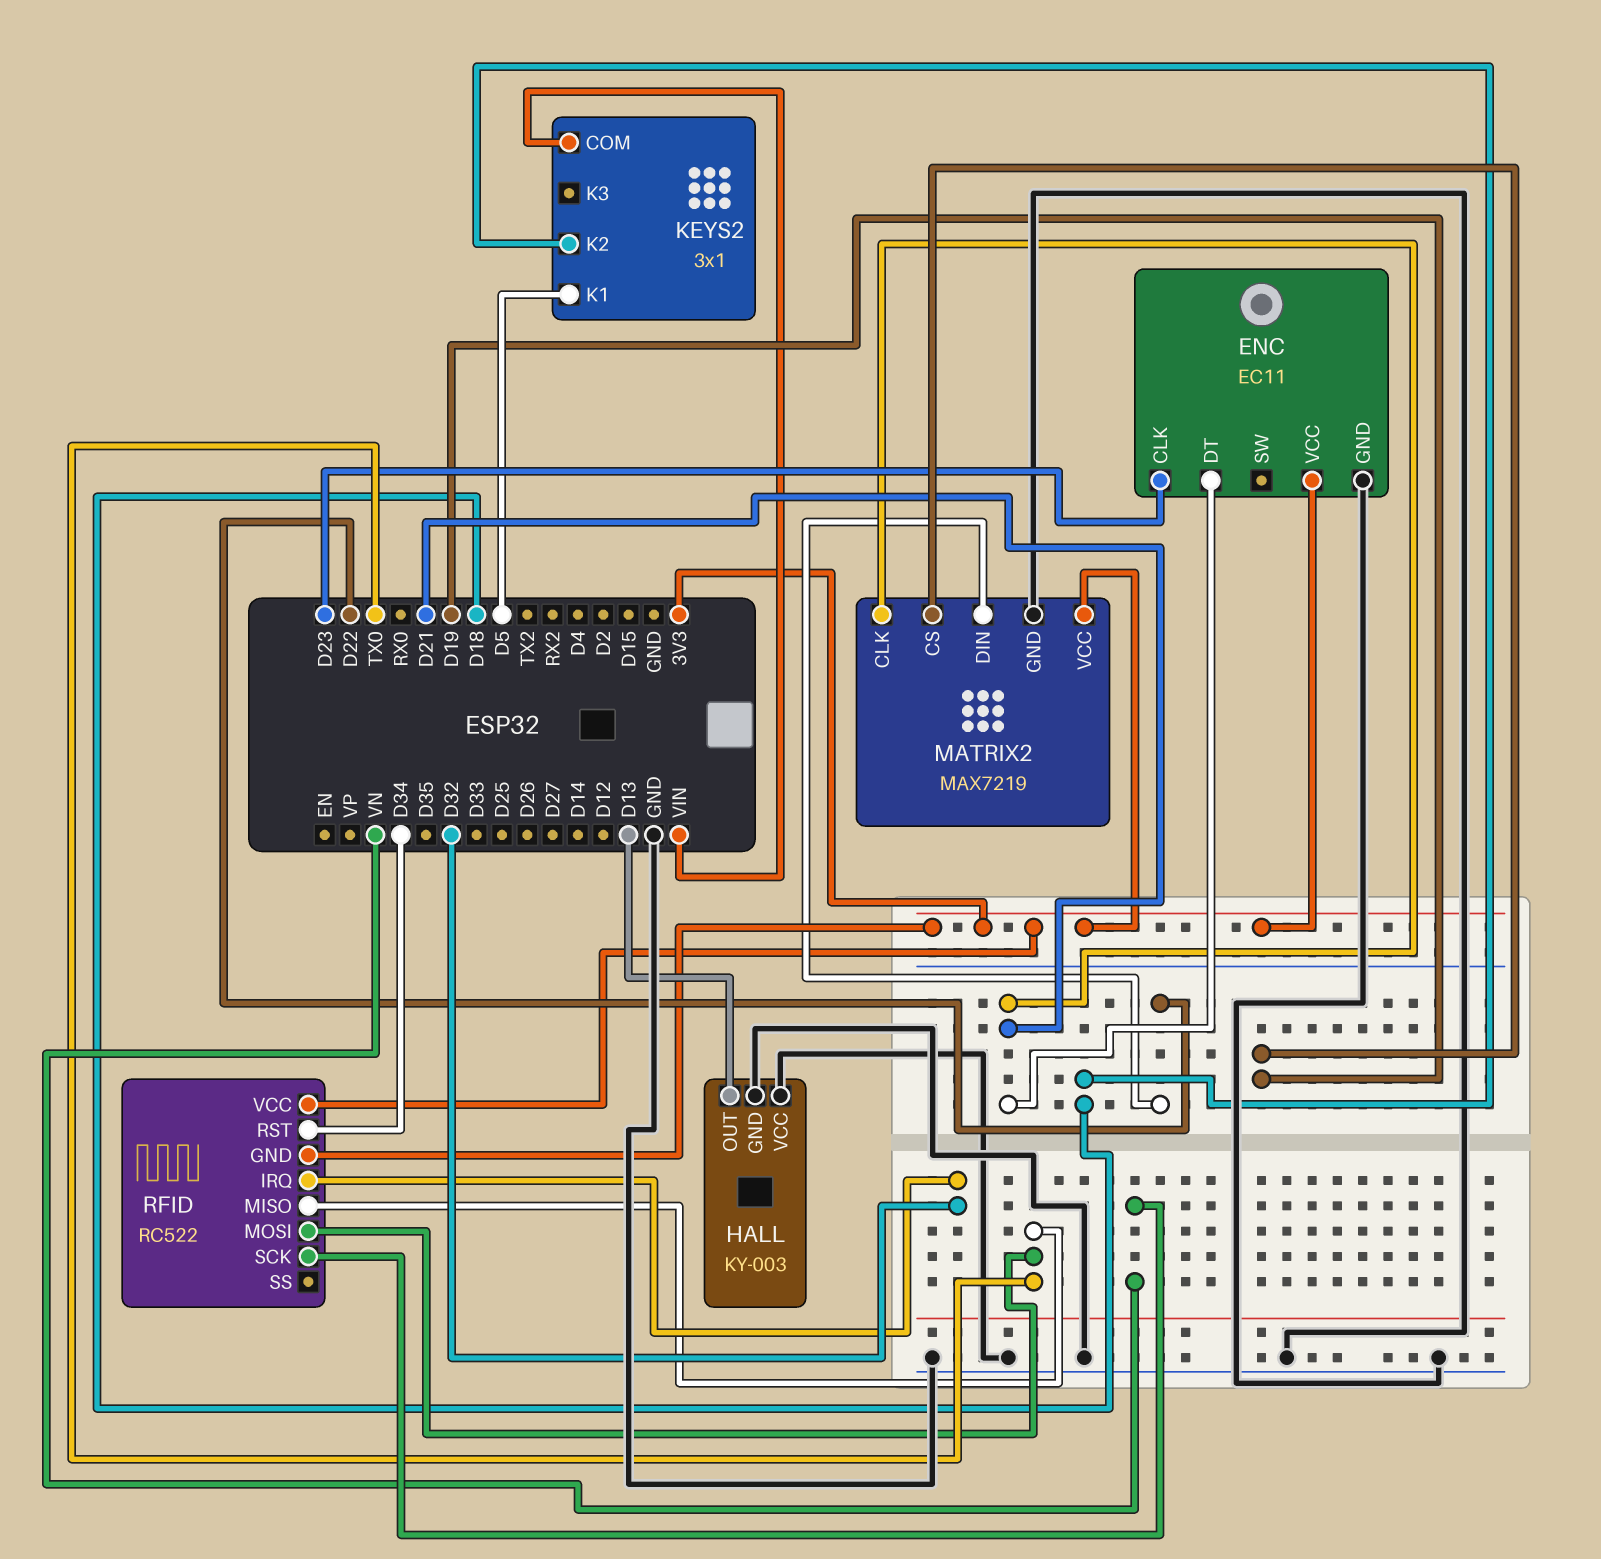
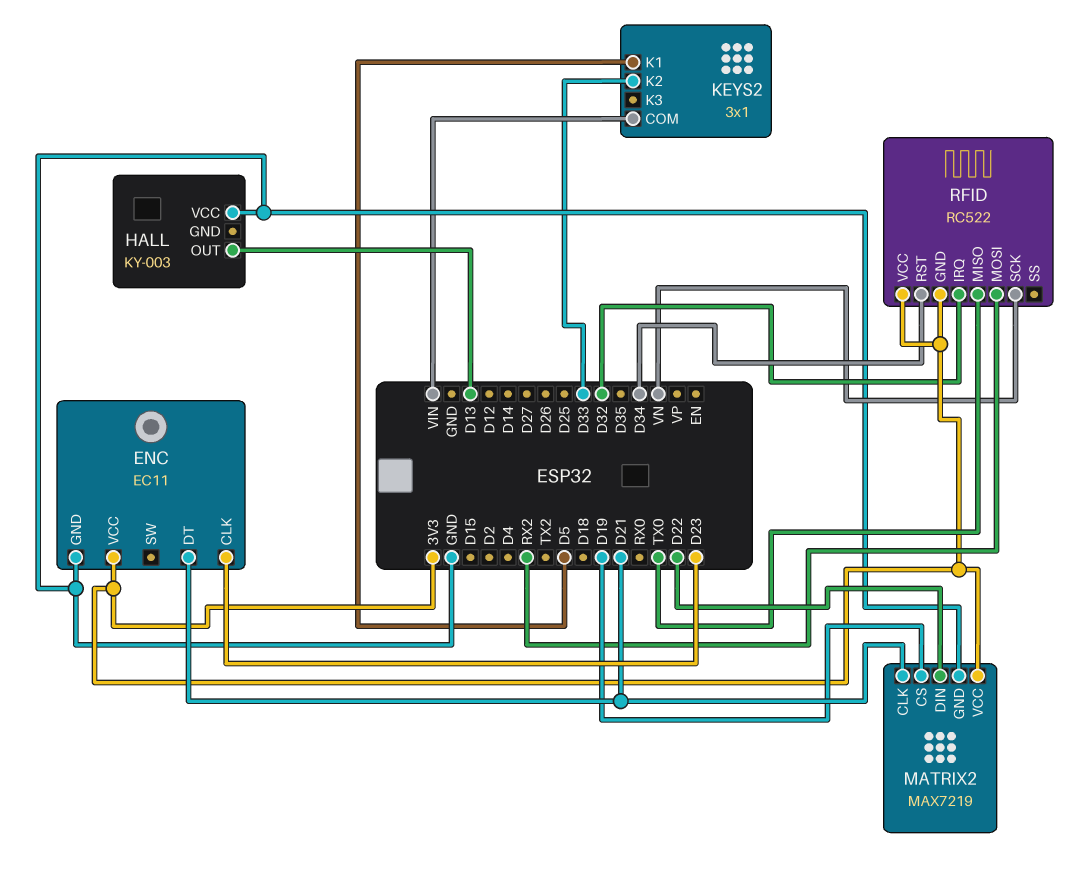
HALL pin GND: GND -> none
KEYS2 pin K2: D18 -> D33
RFID pin MOSI: TX0 -> RX2

